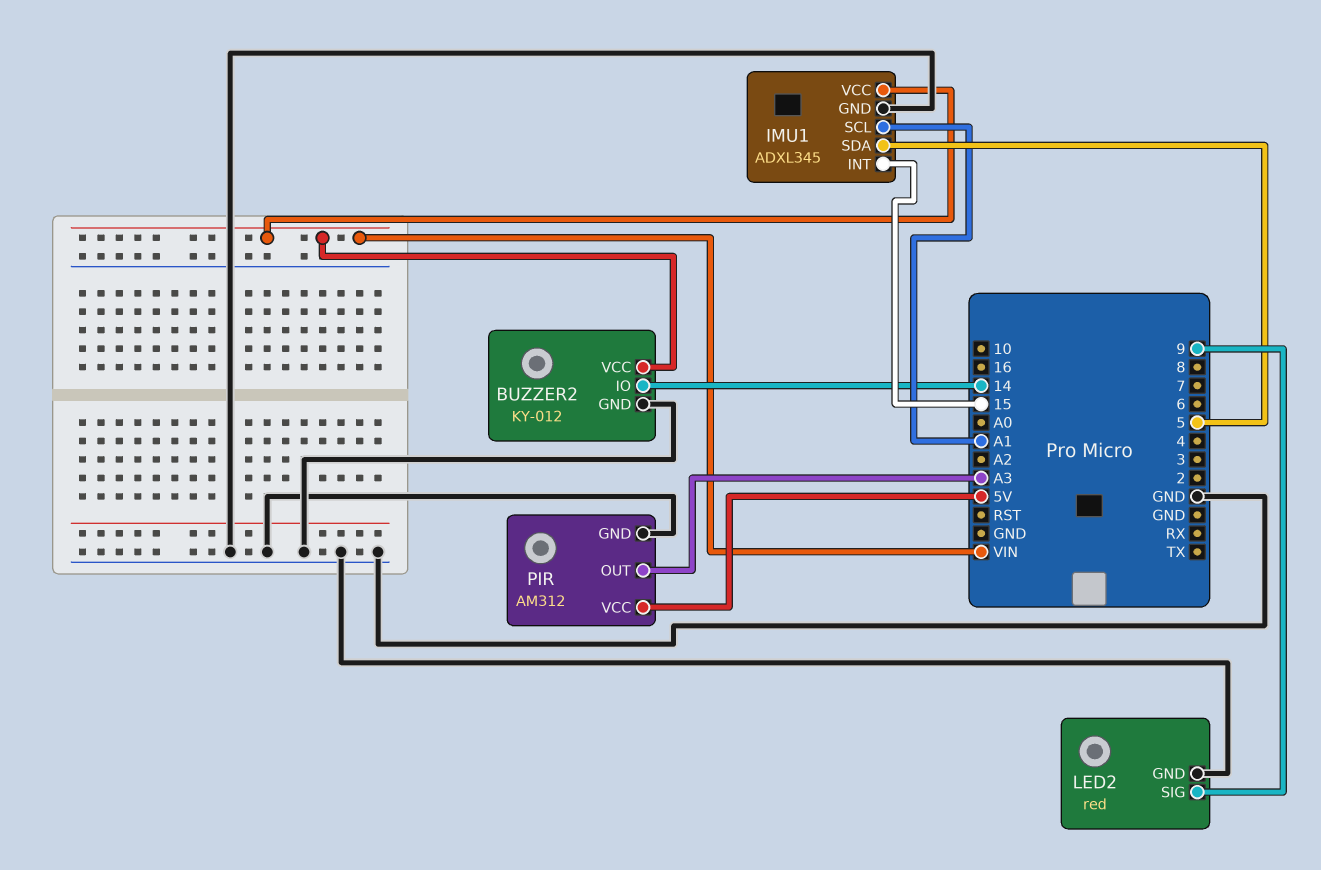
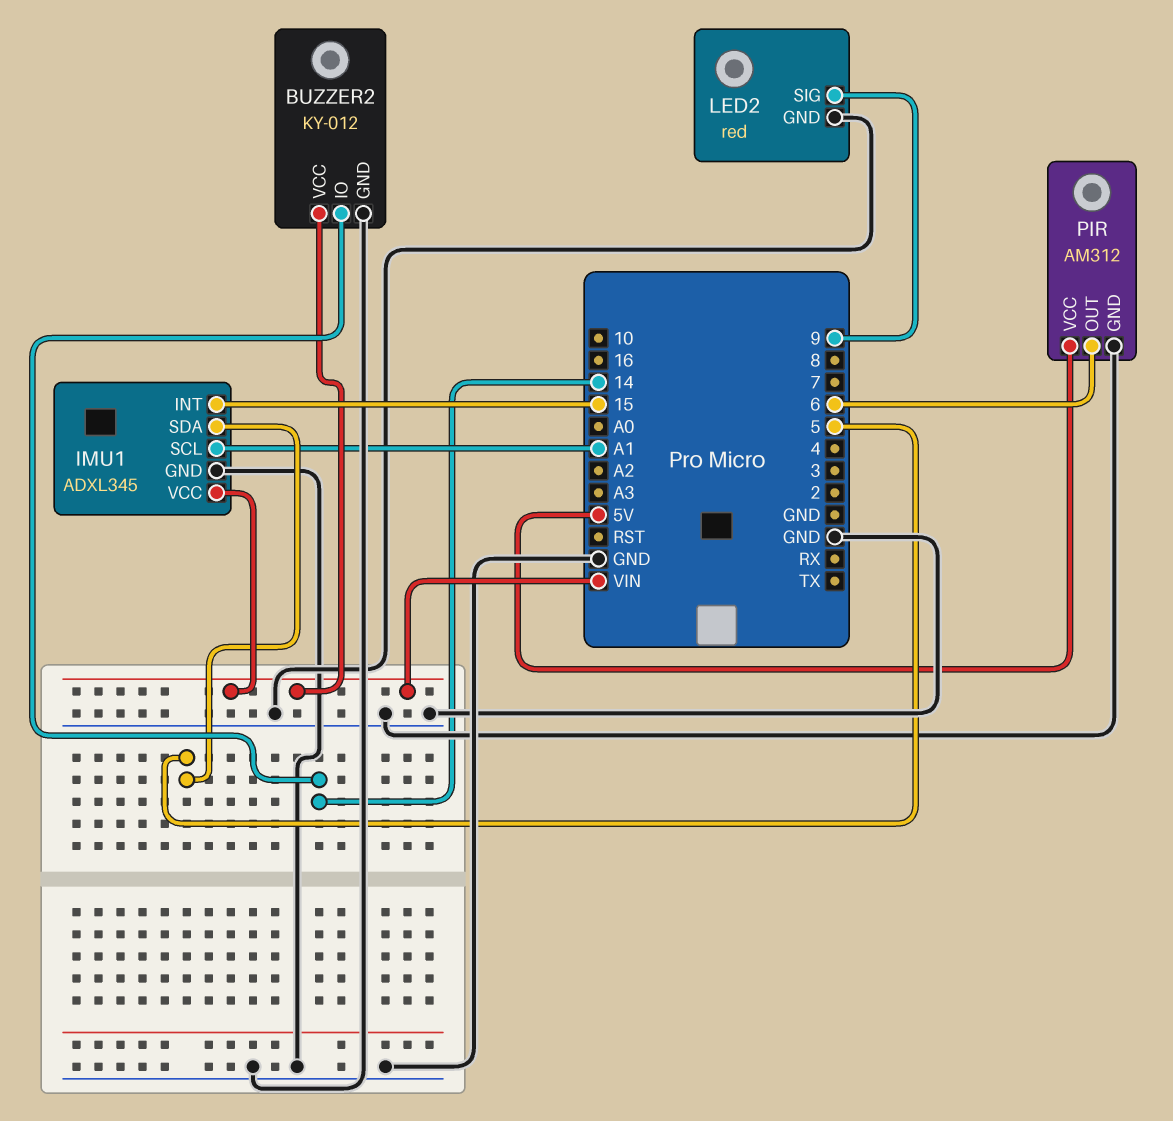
PIR pin OUT: A3 -> 6

